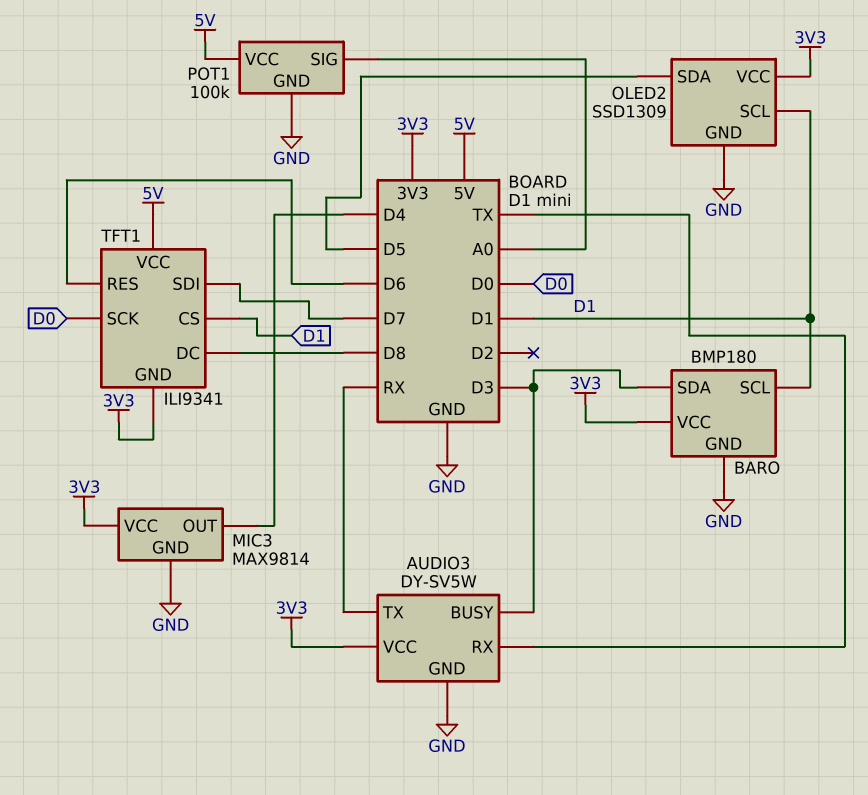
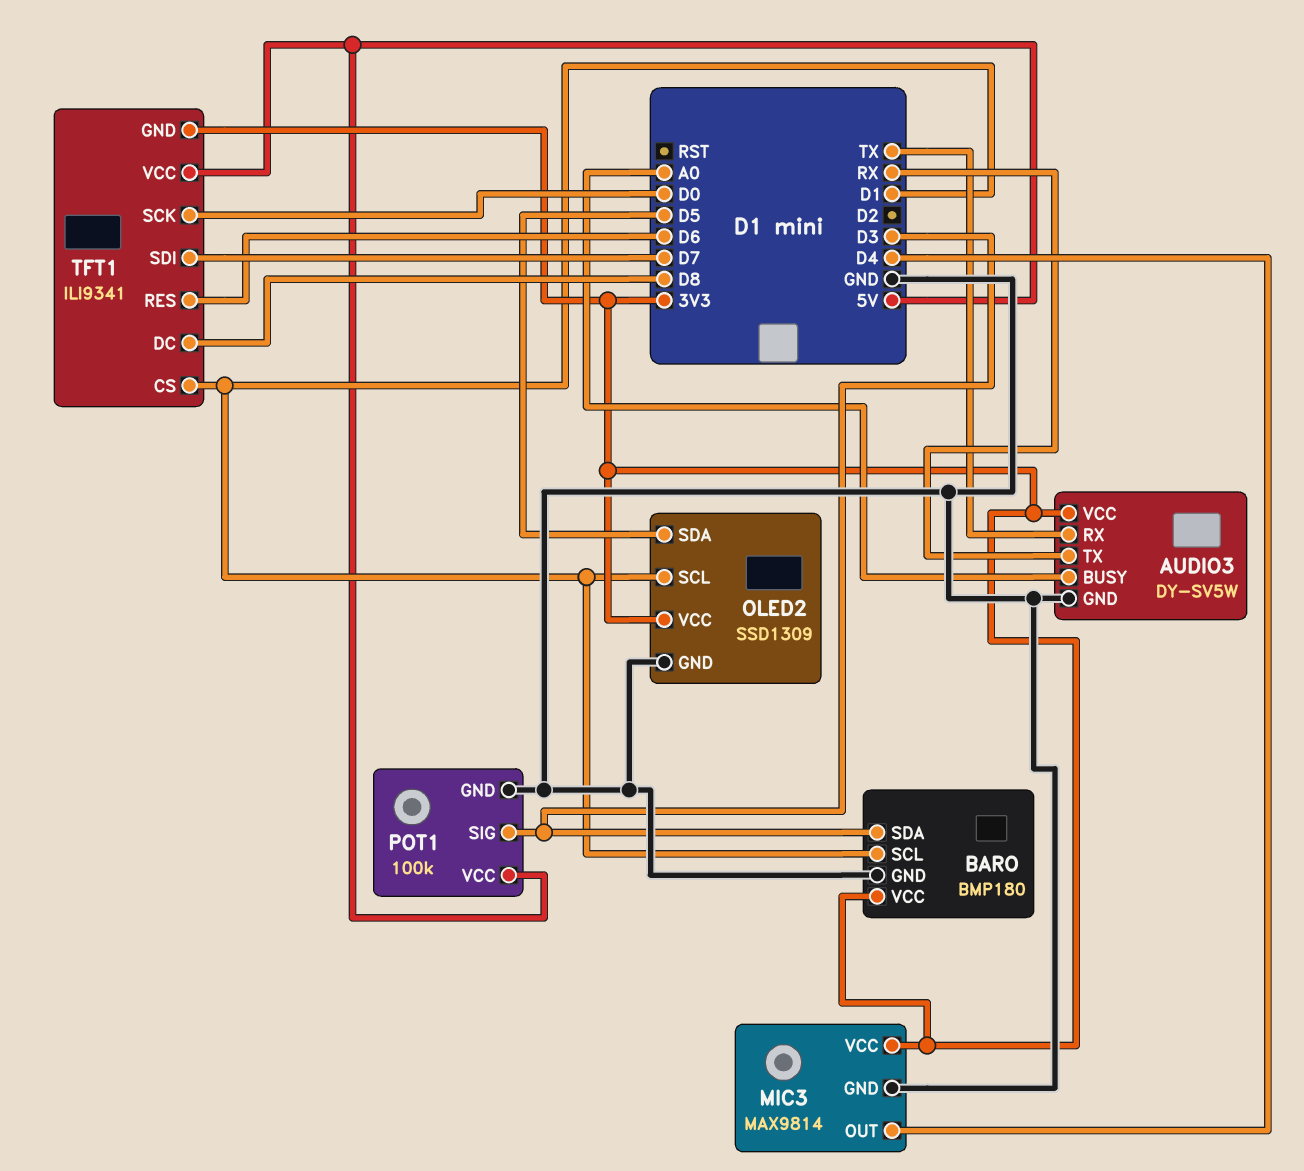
AUDIO3 pin BUSY: D3 -> A0
POT1 pin SIG: A0 -> D3

